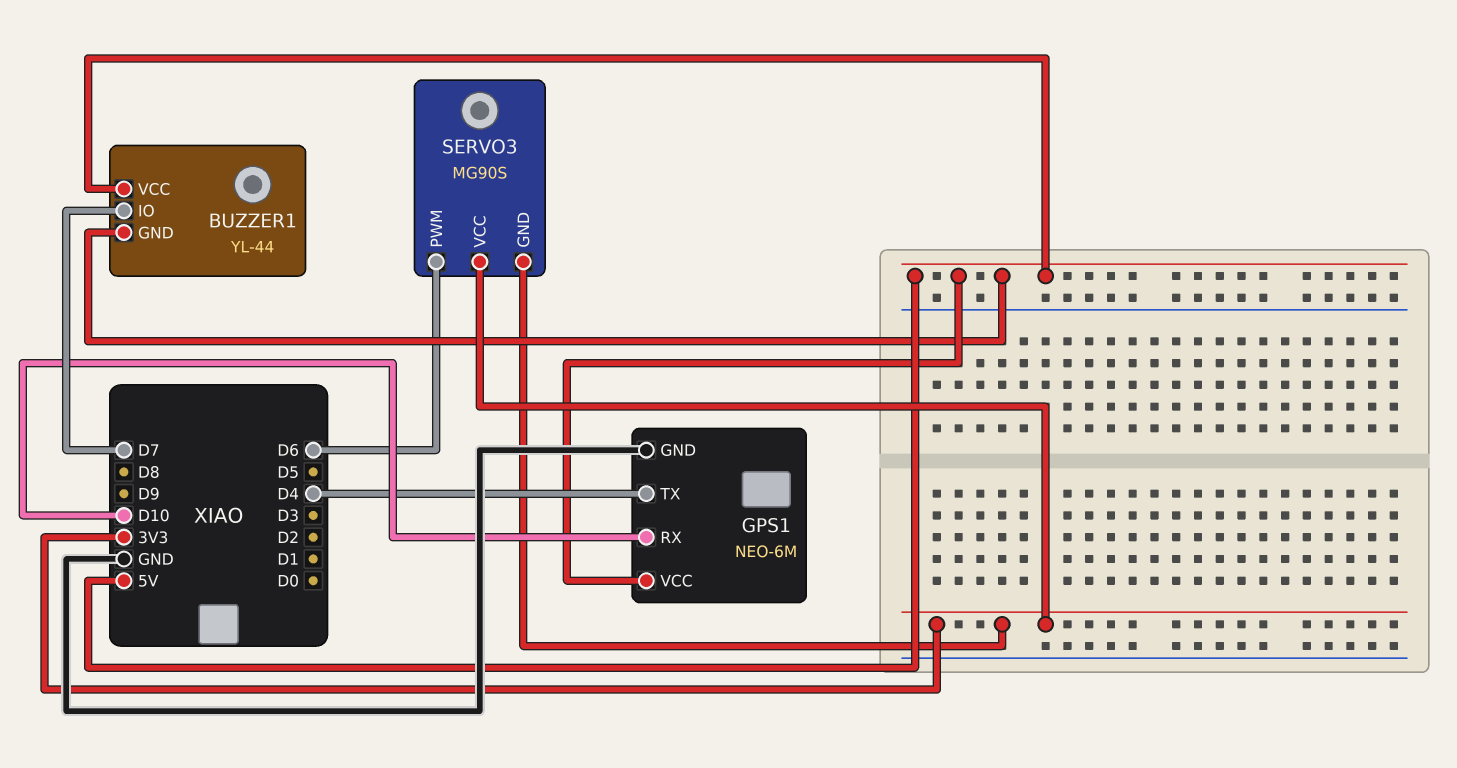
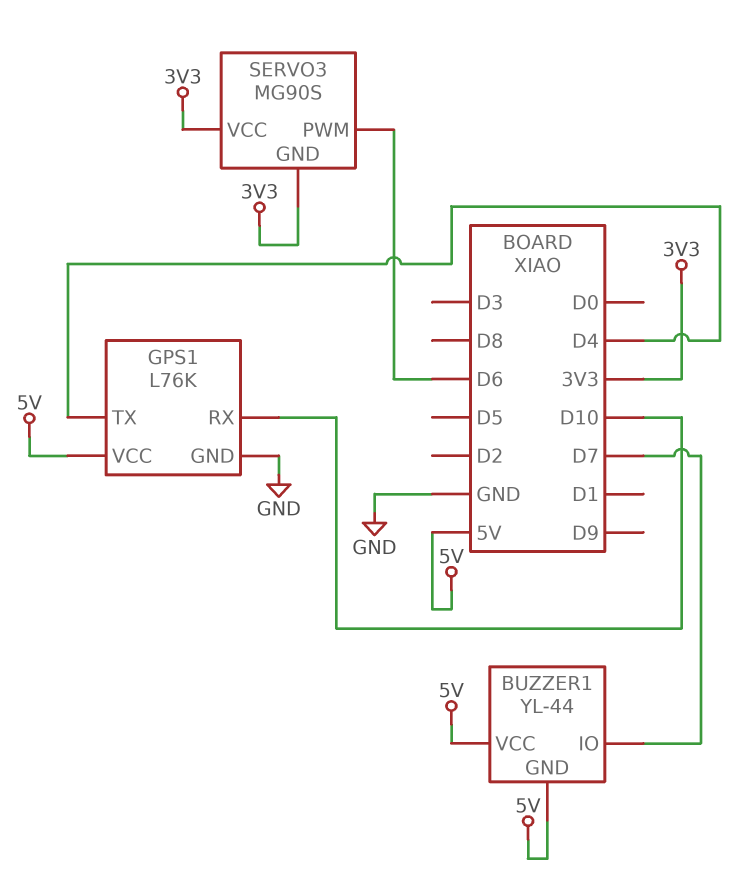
GPS1: NEO-6M -> L76K

